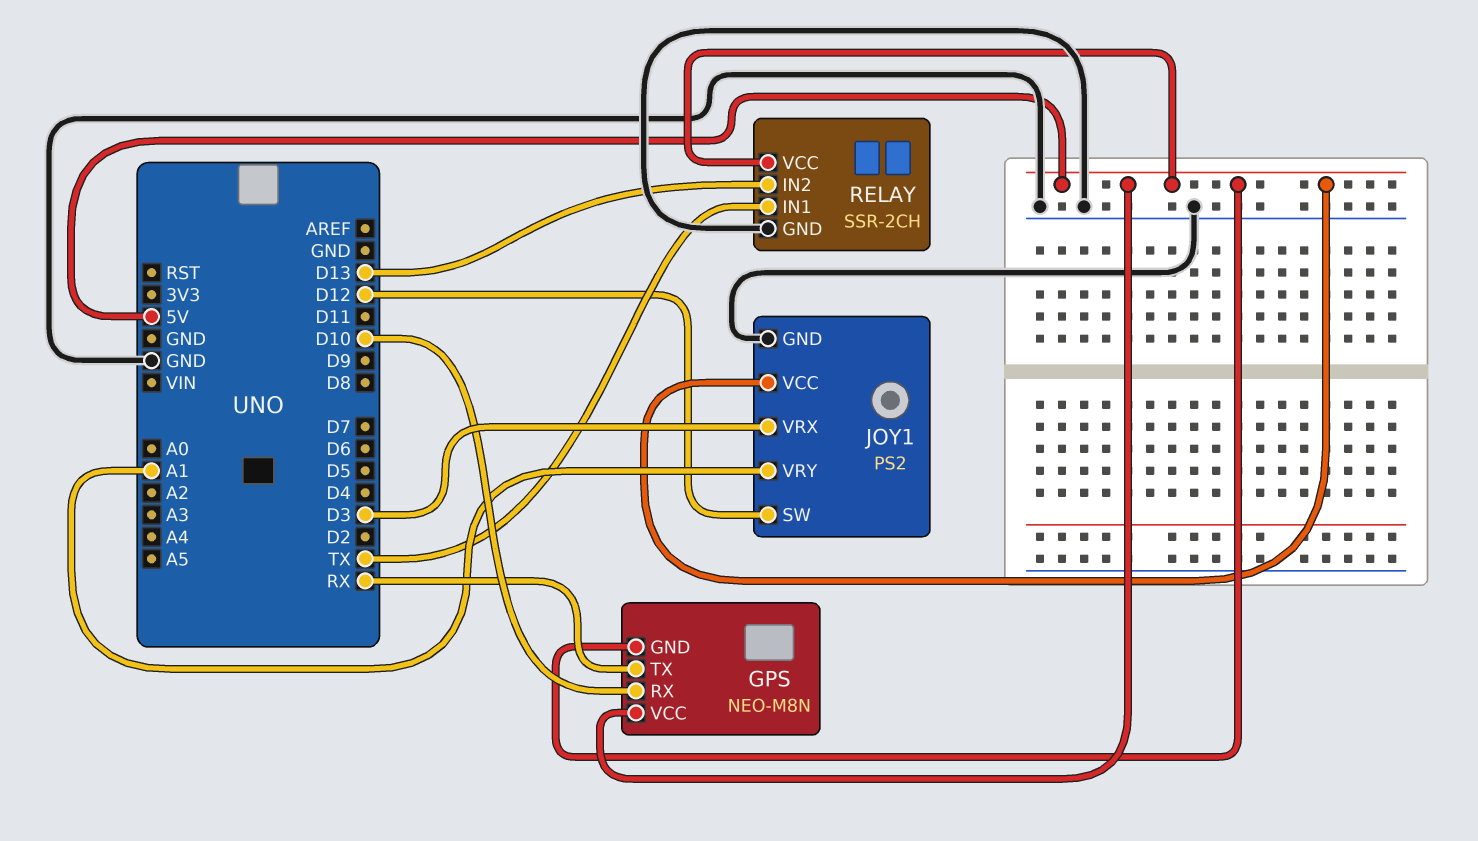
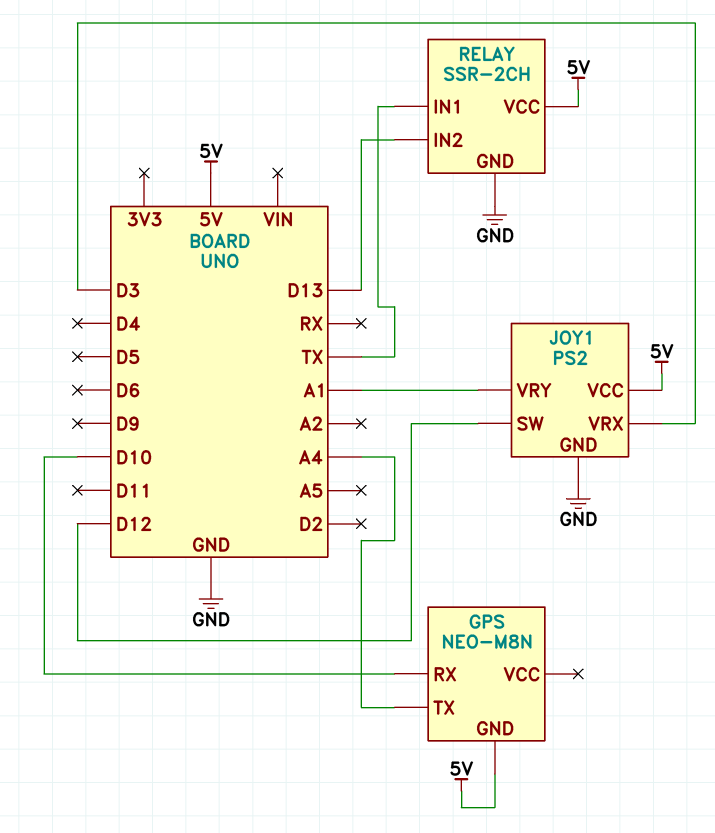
GPS pin TX: RX -> A4
GPS pin VCC: 5V -> none

